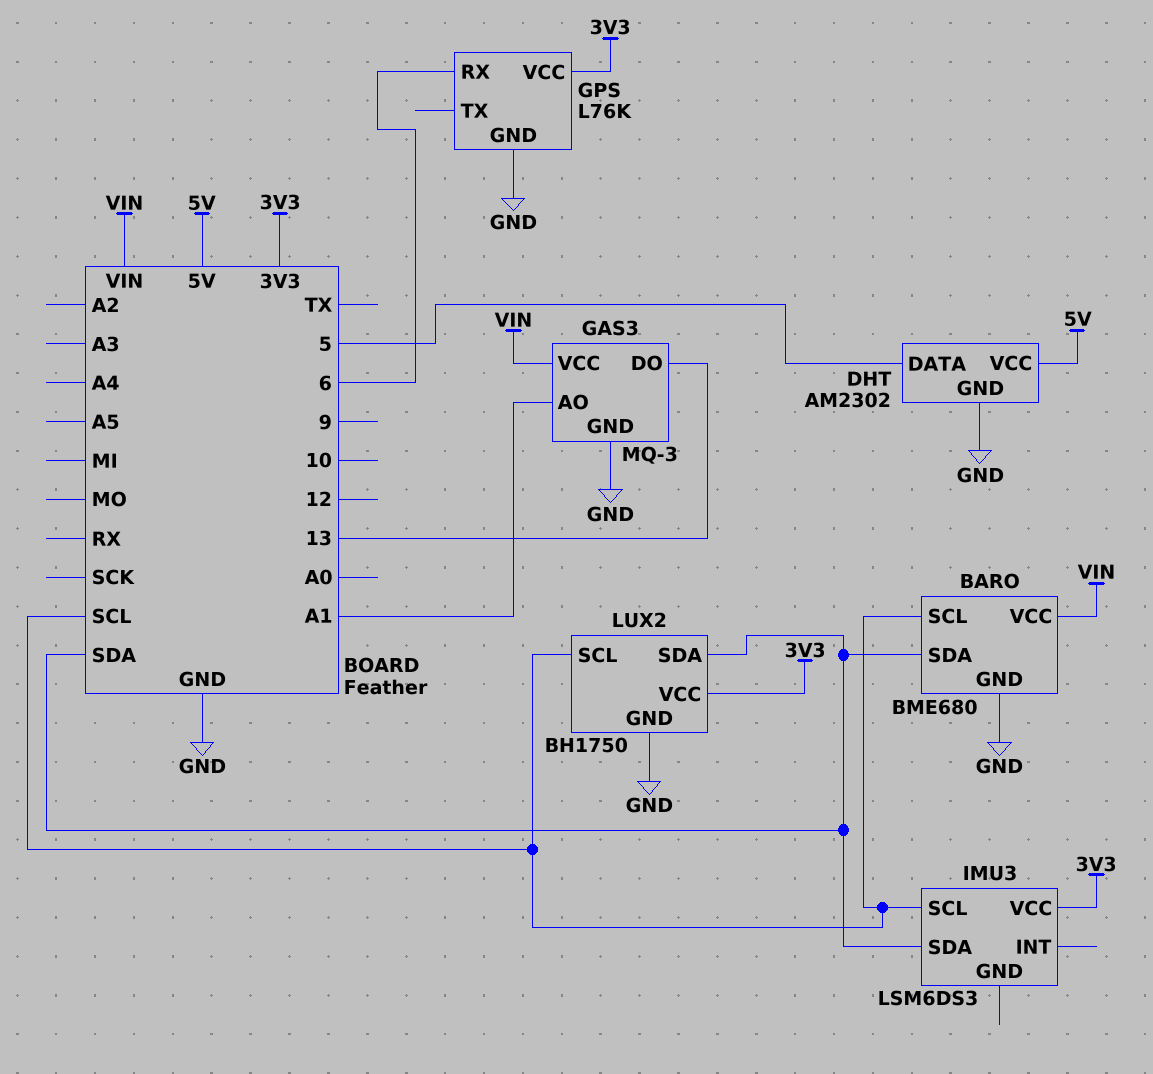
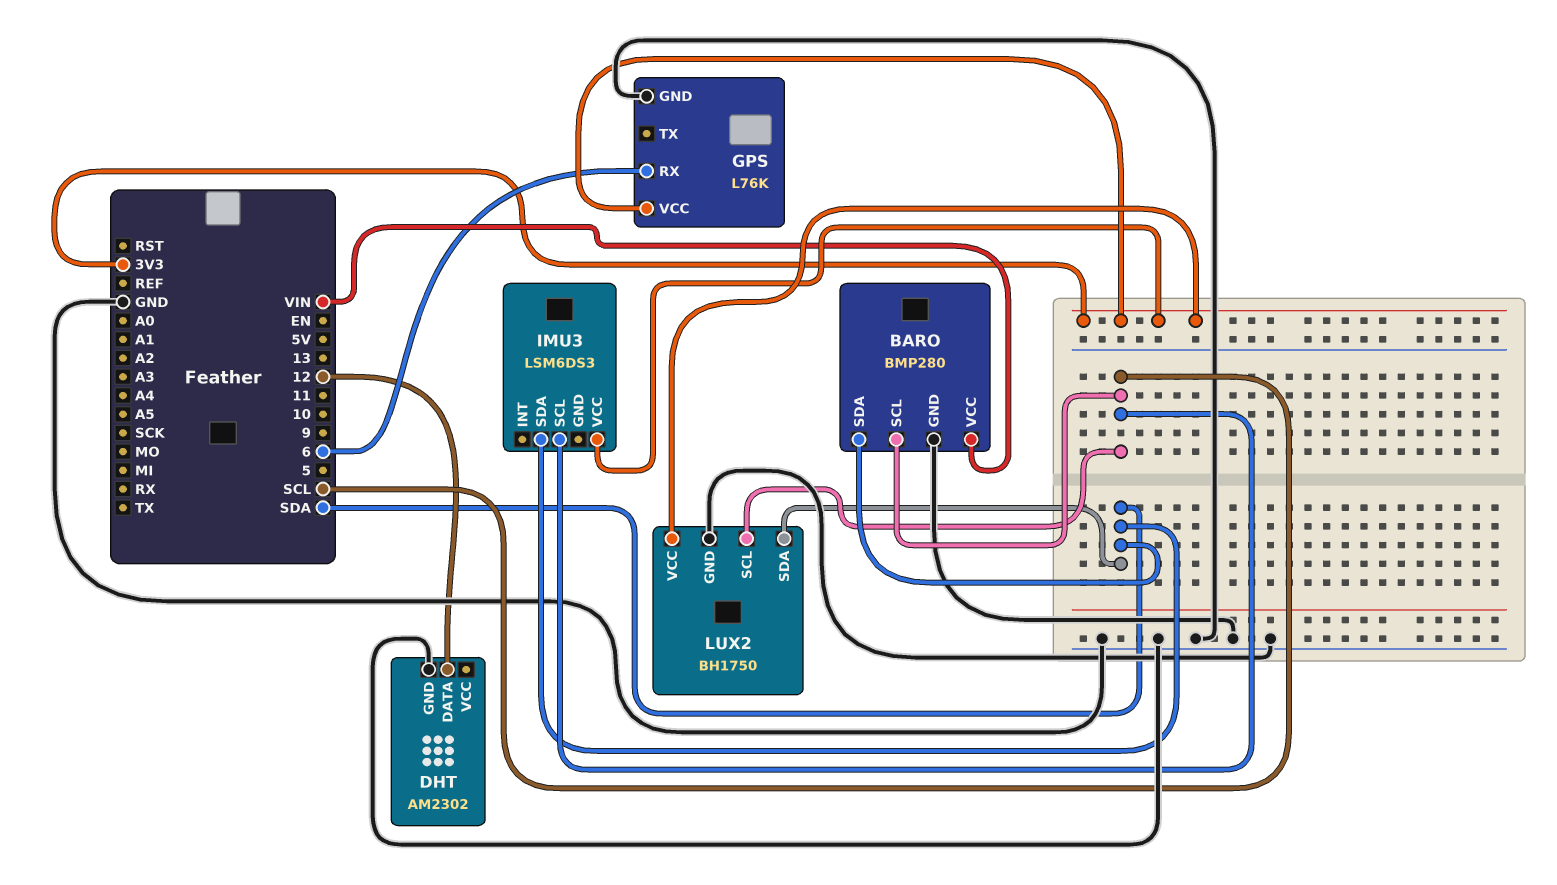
BARO: BME680 -> BMP280
DHT pin DATA: 5 -> 12
DHT pin VCC: 5V -> none
GAS3: MQ-3 -> none
GAS3 pin AO: A1 -> none
GAS3 pin DO: 13 -> none
GAS3 pin GND: GND -> none
GAS3 pin VCC: VIN -> none

